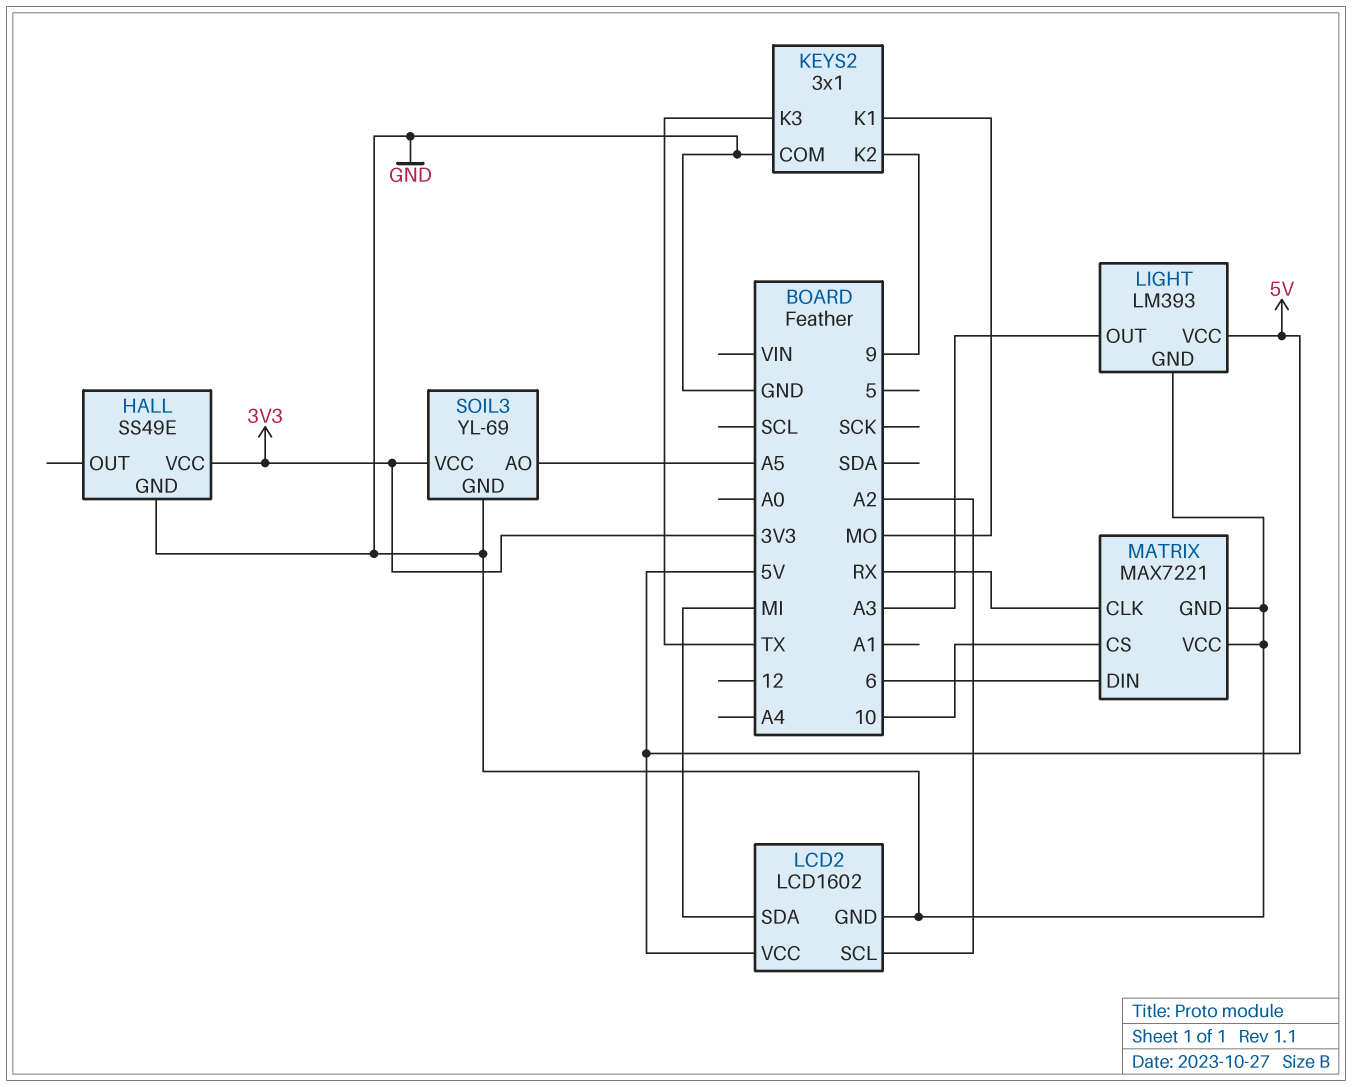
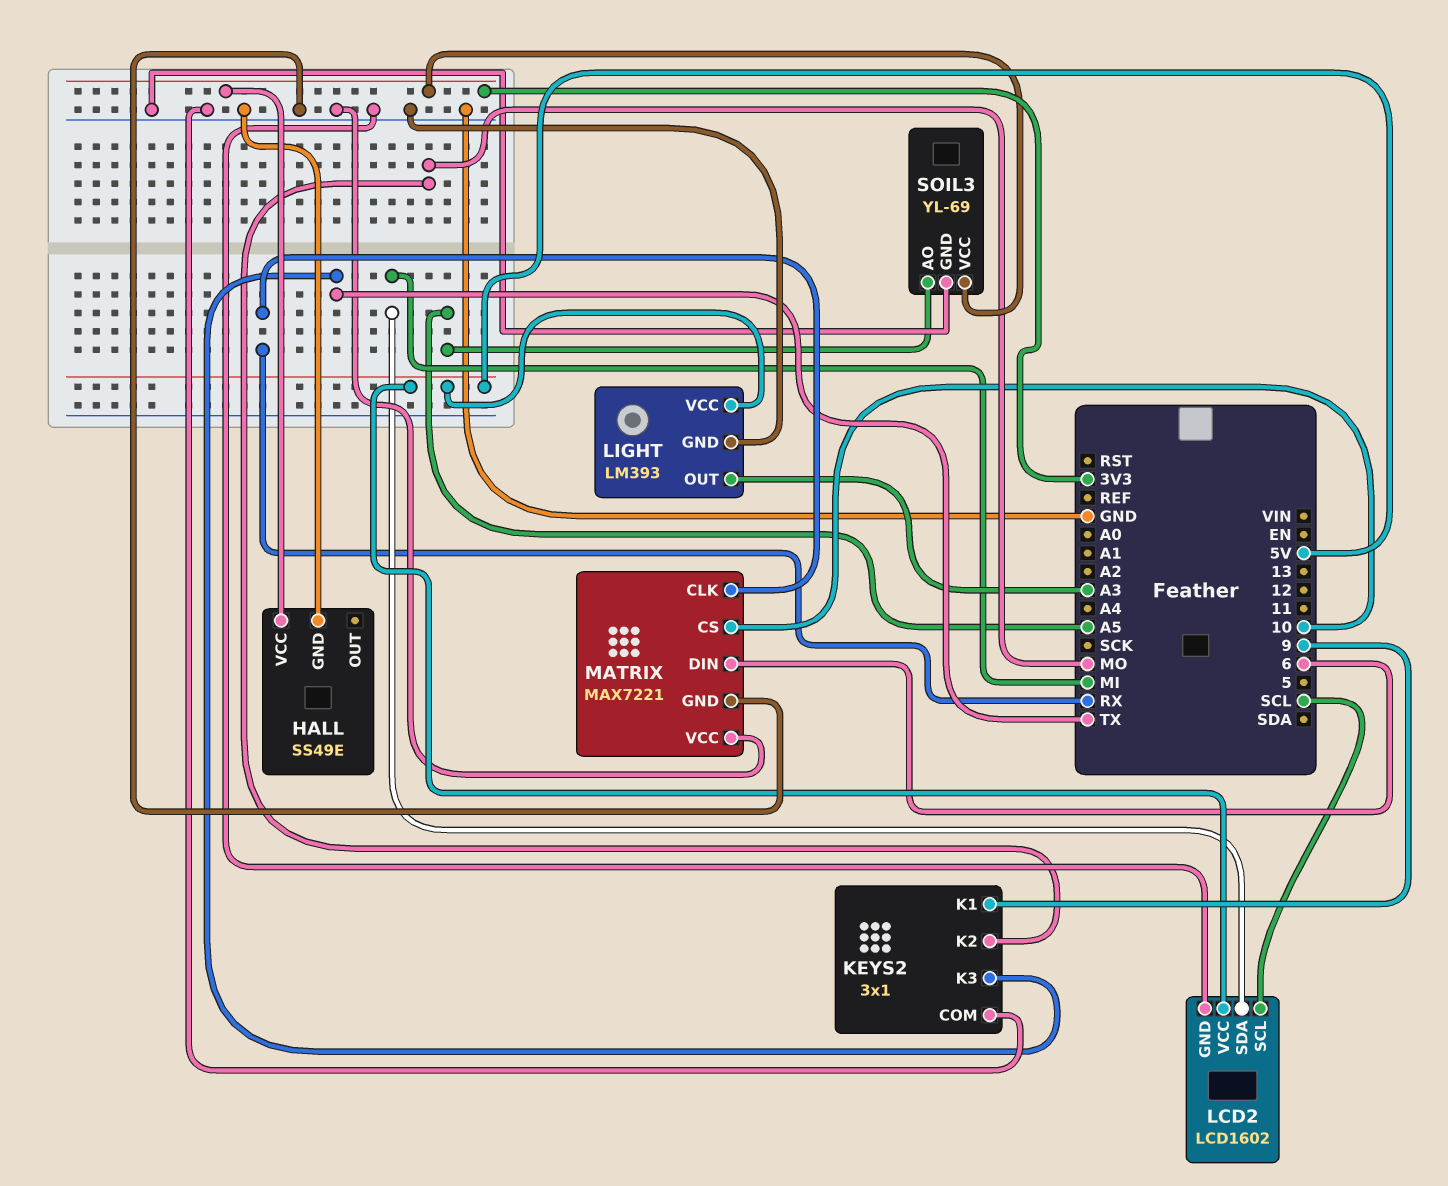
KEYS2 pin K1: MO -> 9
KEYS2 pin K2: 9 -> MO
LCD2 pin SCL: A2 -> SCL

